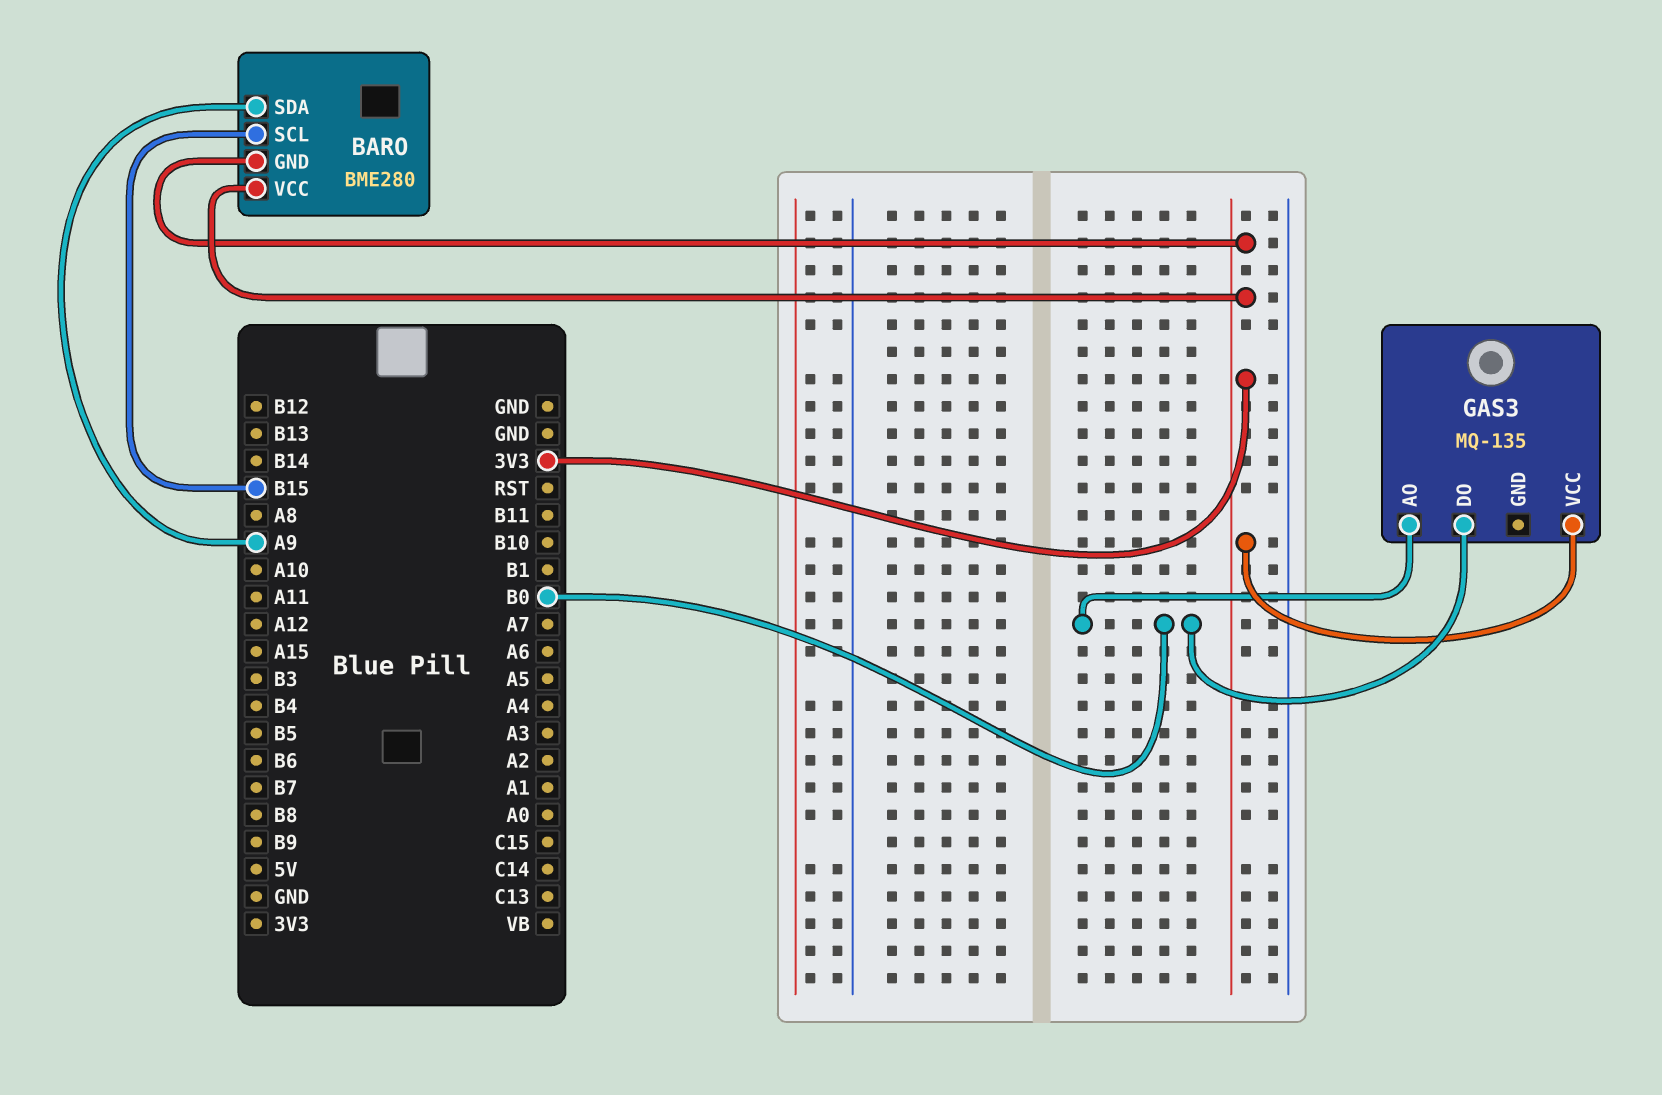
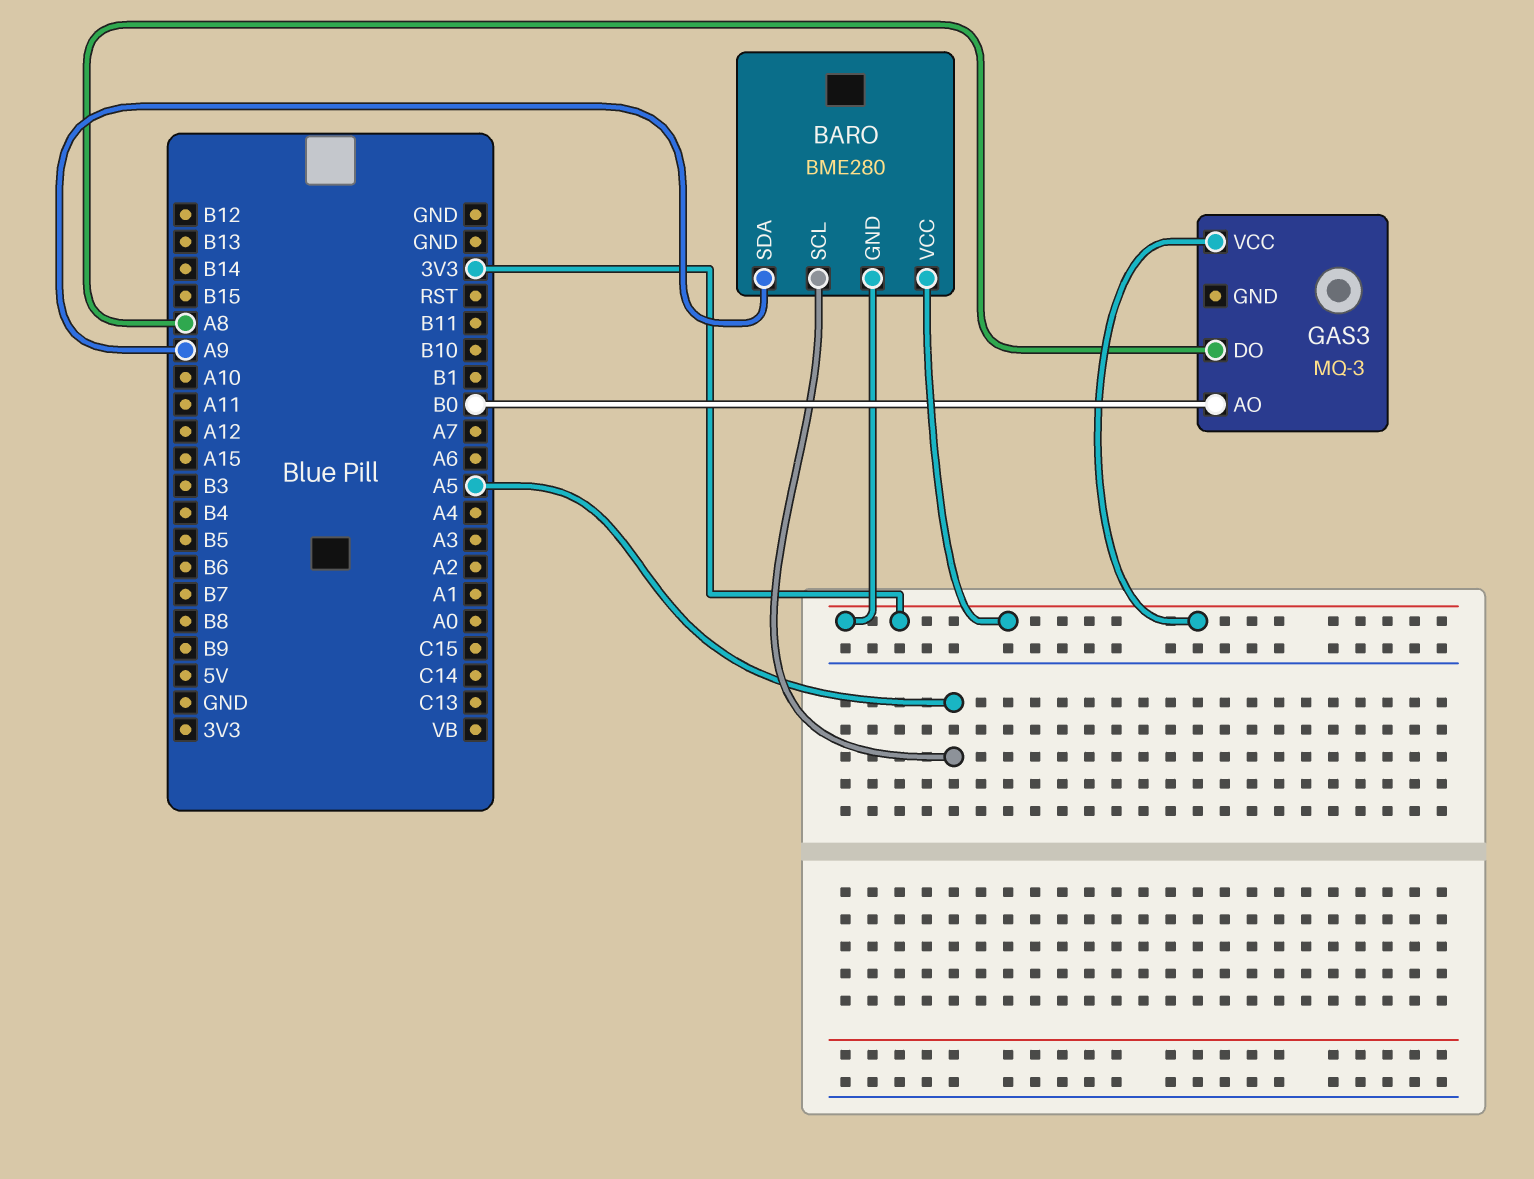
BARO pin SCL: B15 -> A5
GAS3: MQ-135 -> MQ-3
GAS3 pin DO: B0 -> A8

